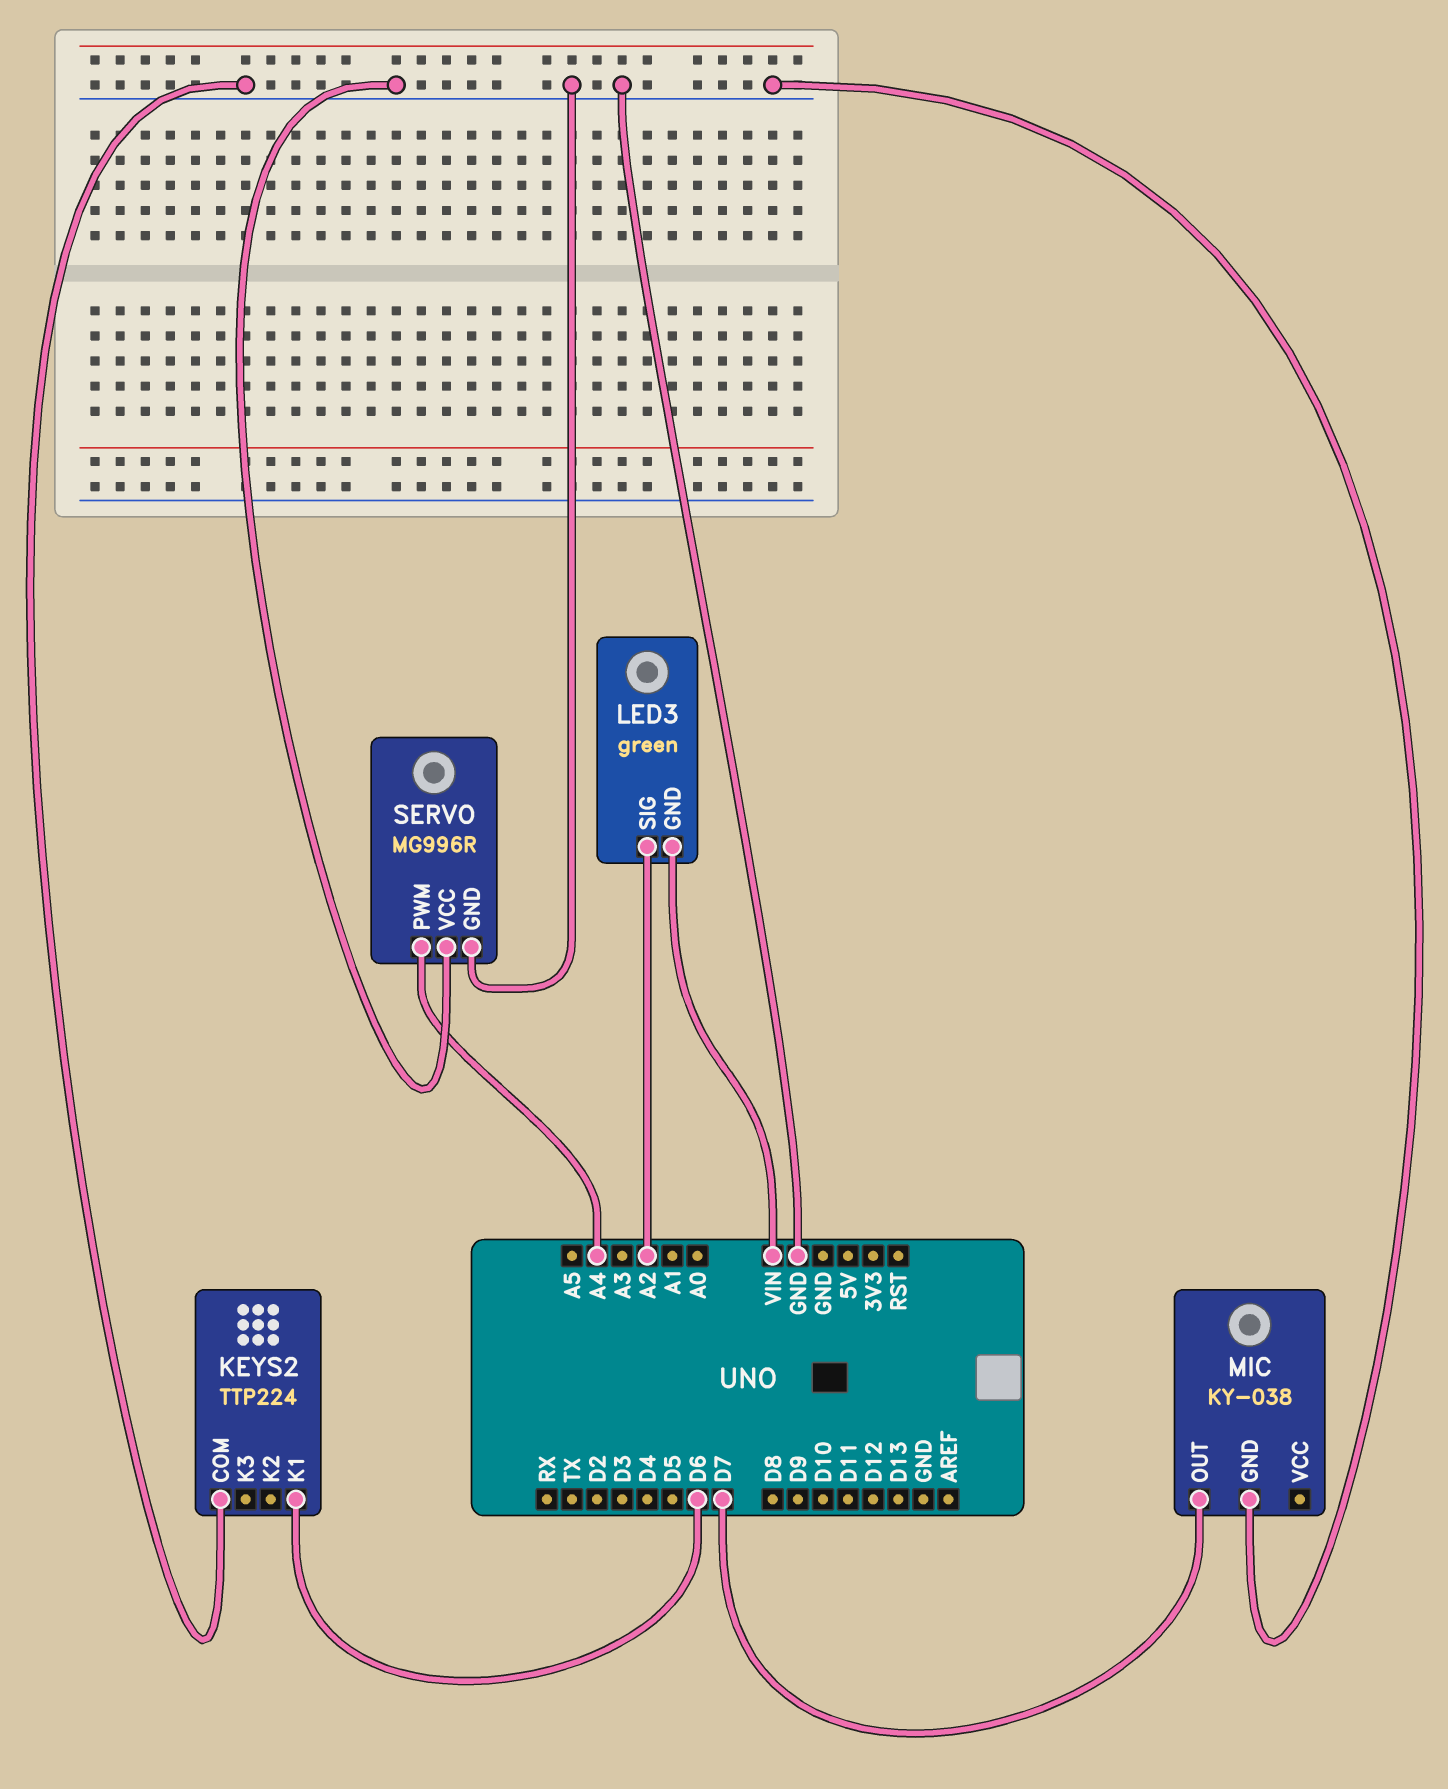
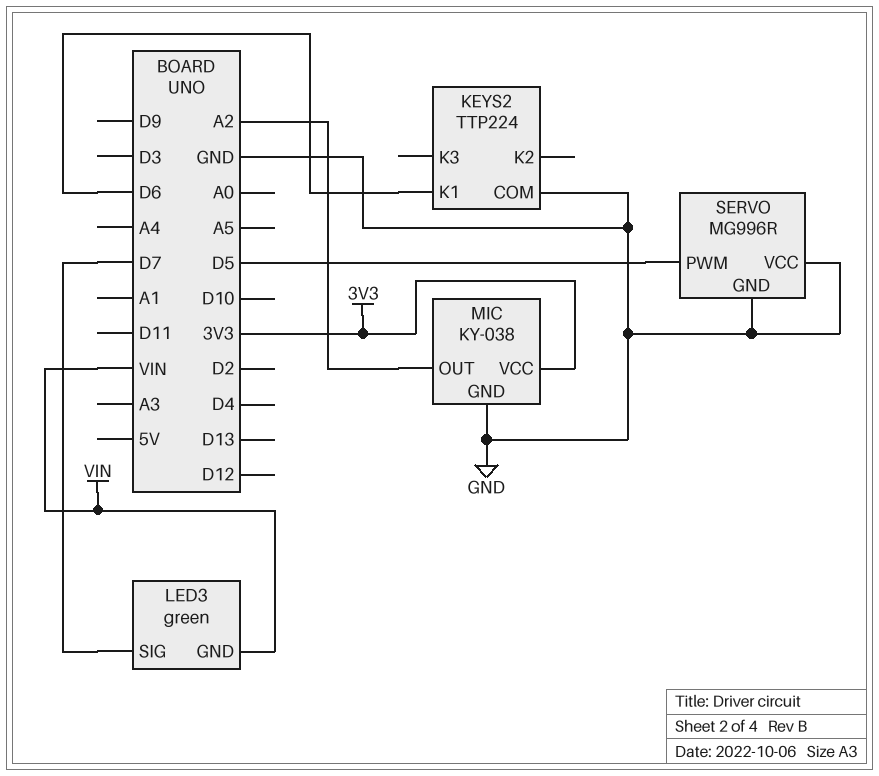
LED3 pin SIG: A2 -> D7
MIC pin OUT: D7 -> A2
MIC pin VCC: none -> 3V3
SERVO pin PWM: A4 -> D5

